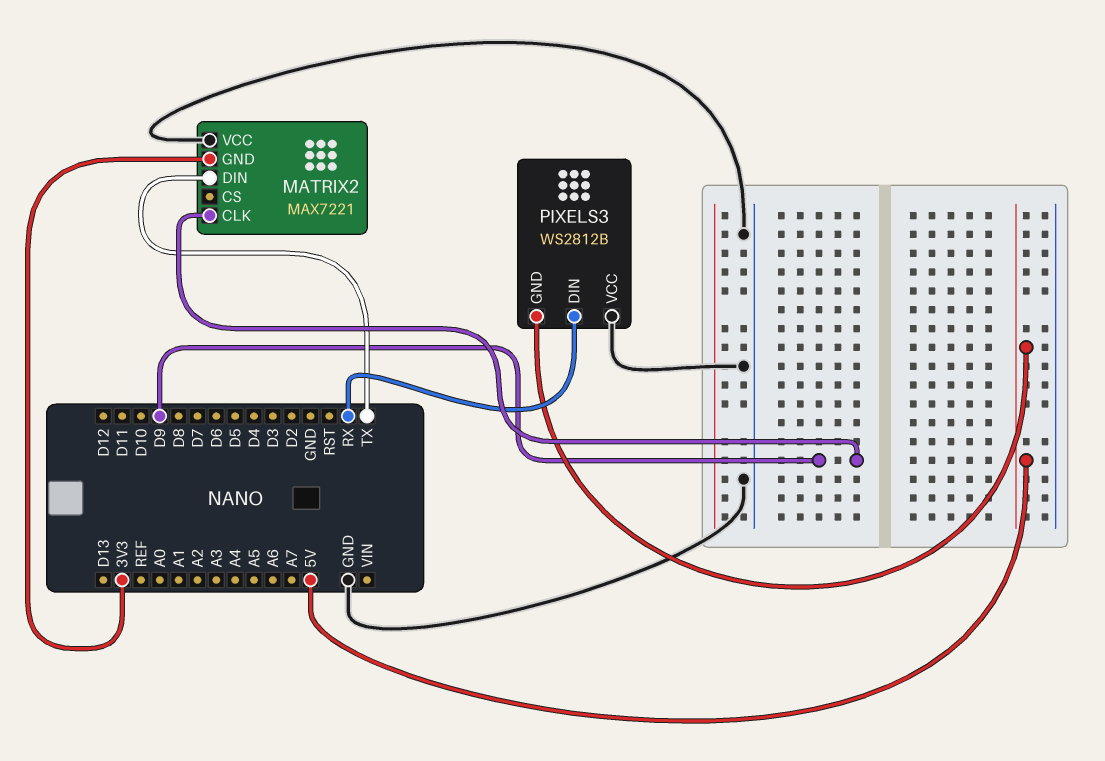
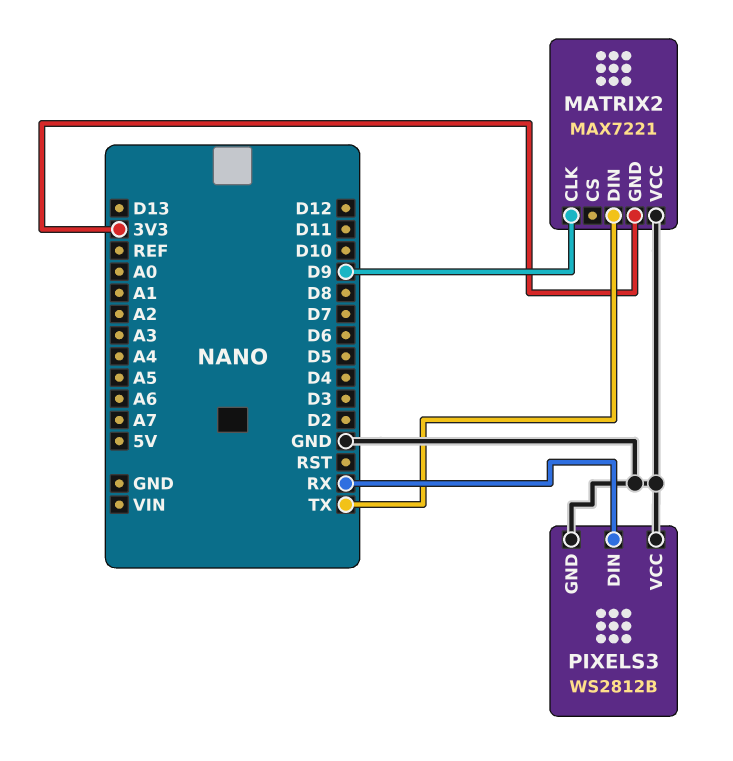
PIXELS3 pin GND: 5V -> GND

